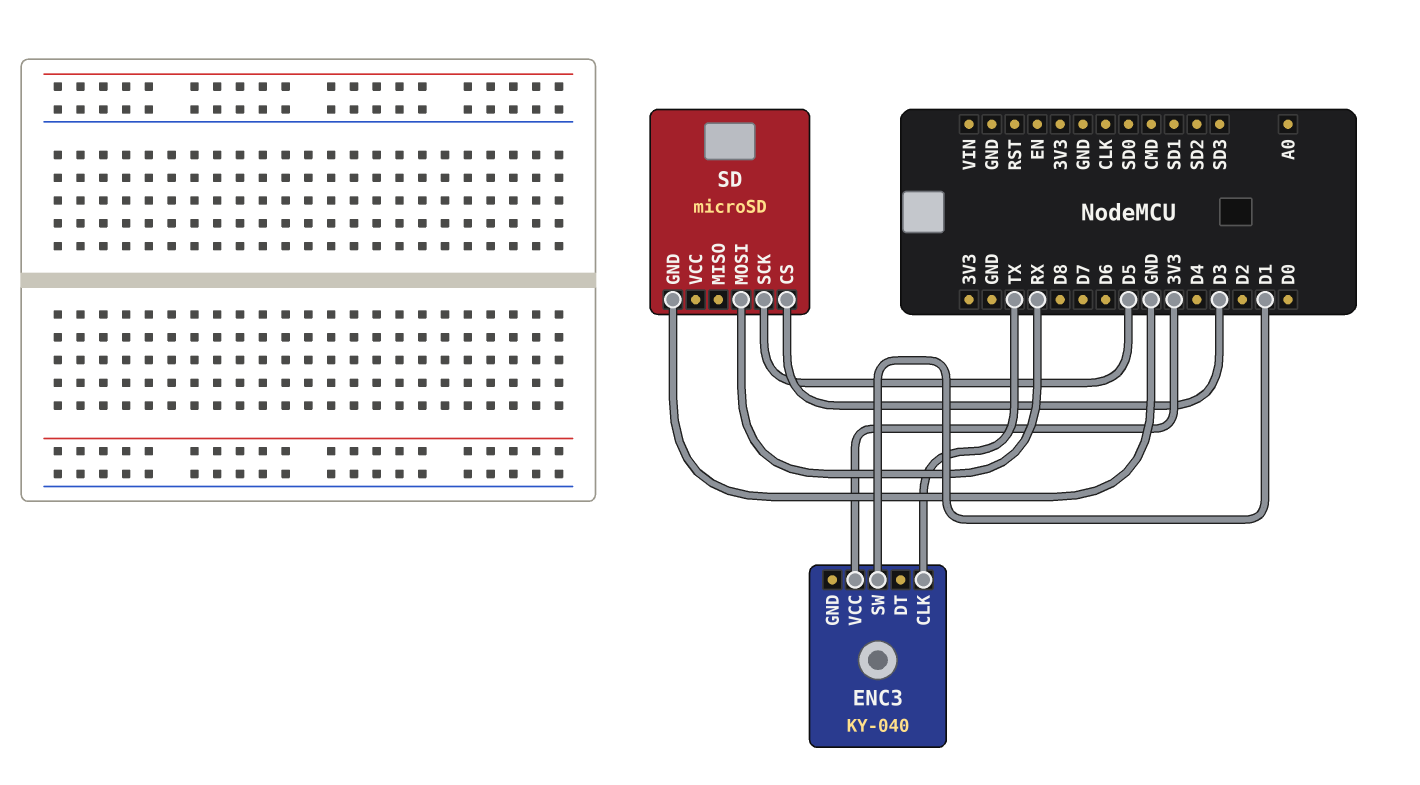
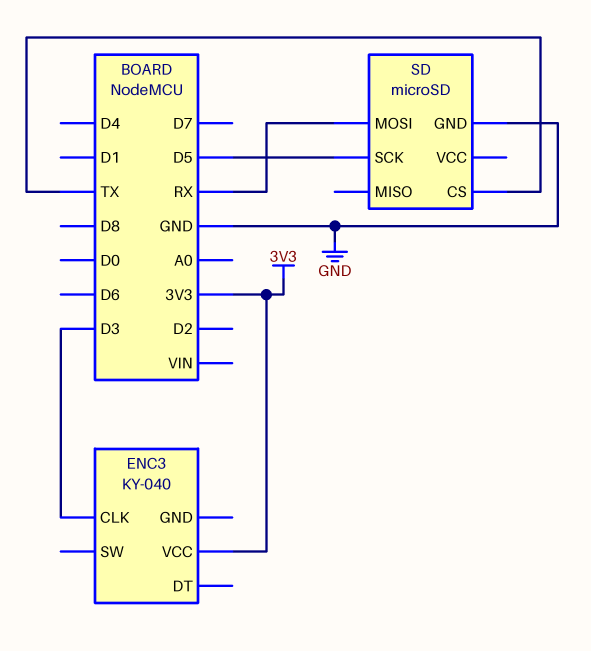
ENC3 pin CLK: TX -> D3
ENC3 pin SW: D1 -> none
SD pin CS: D3 -> TX

